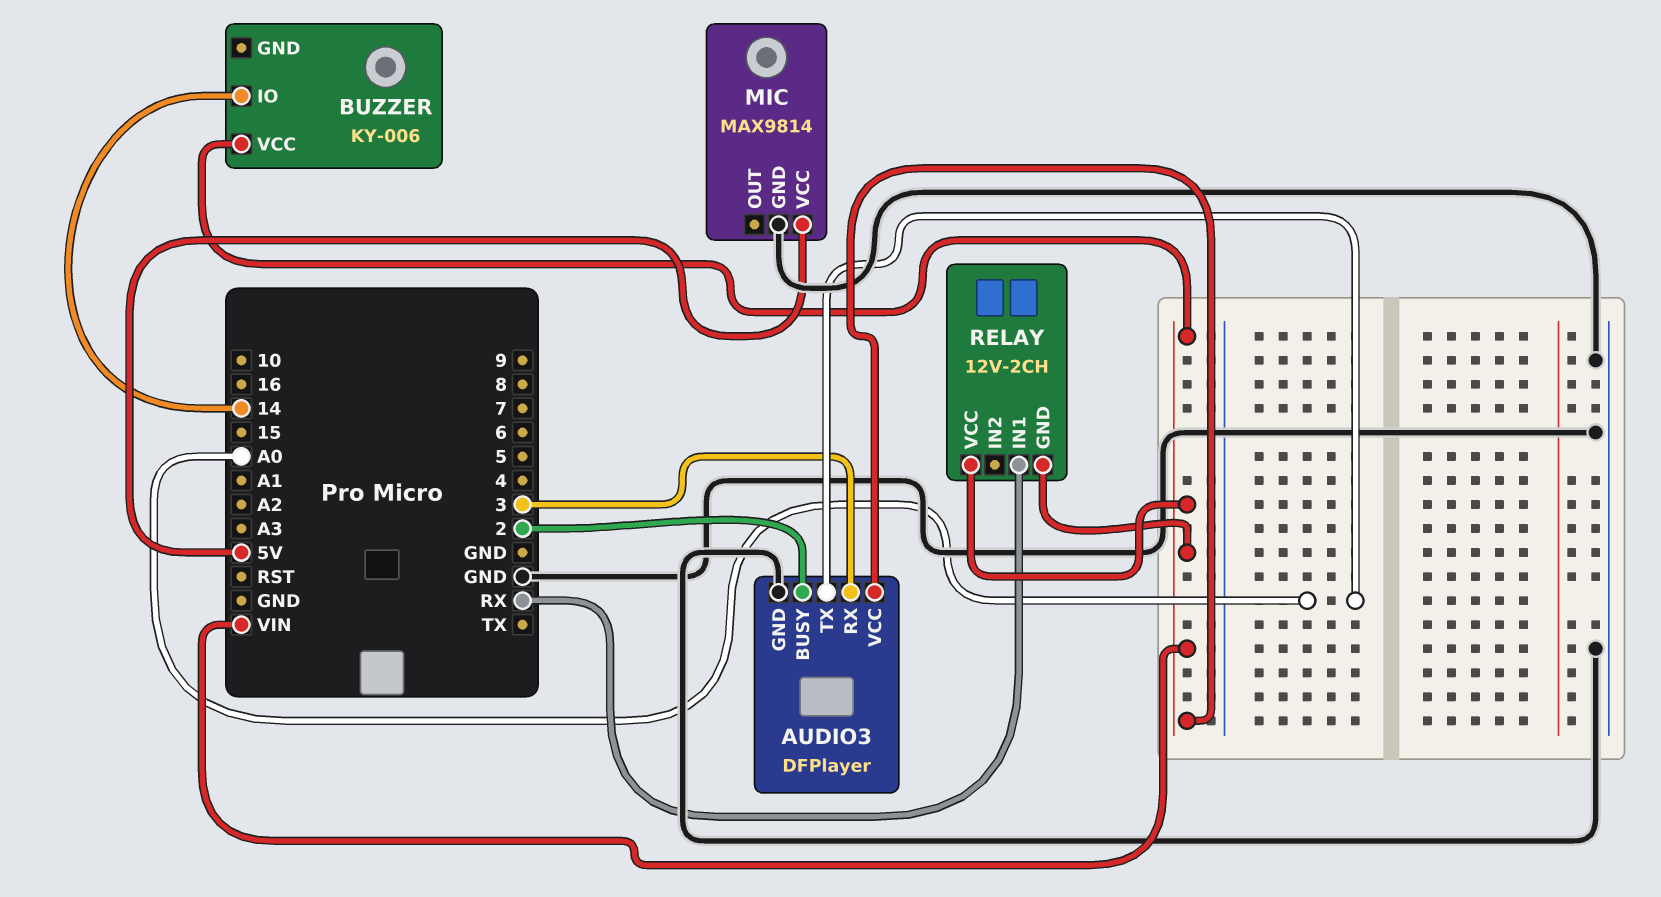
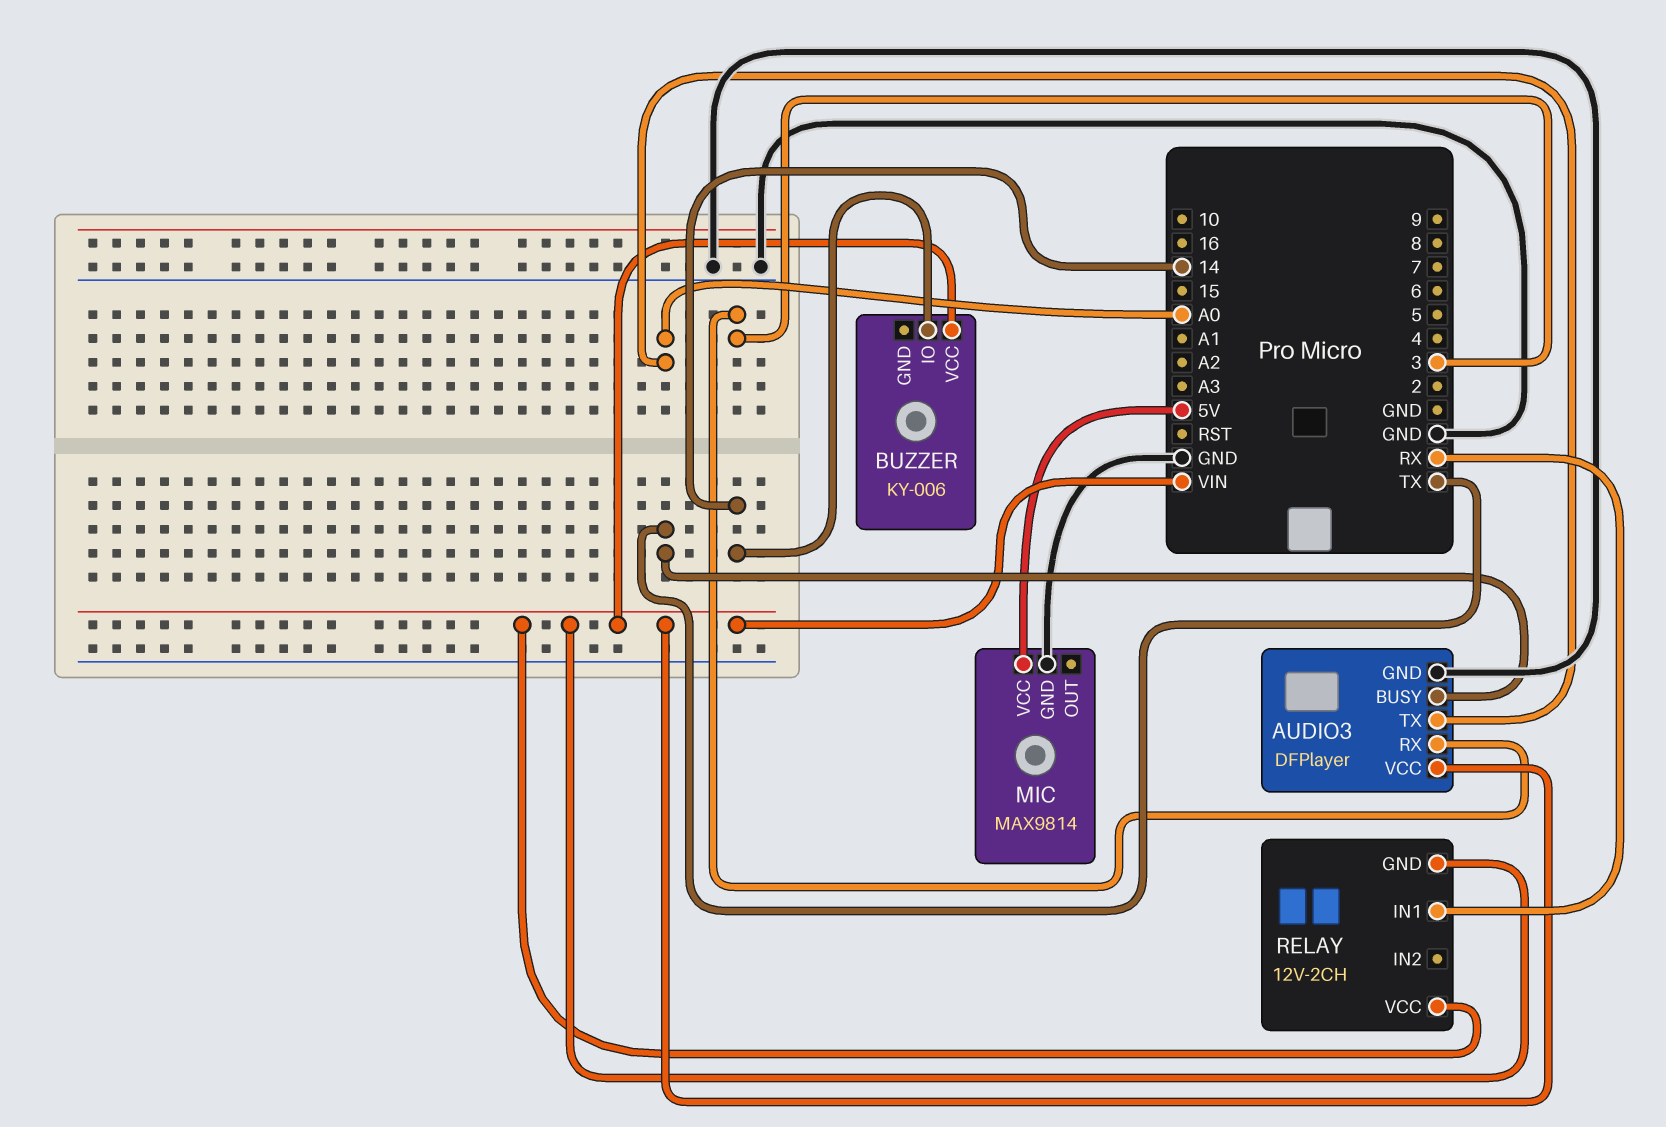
AUDIO3 pin BUSY: 2 -> TX

